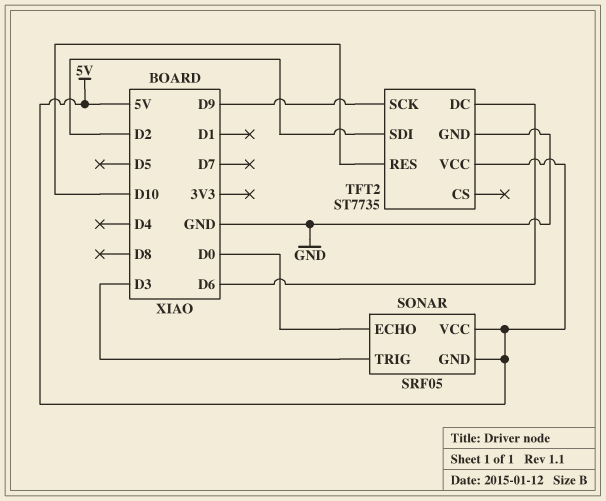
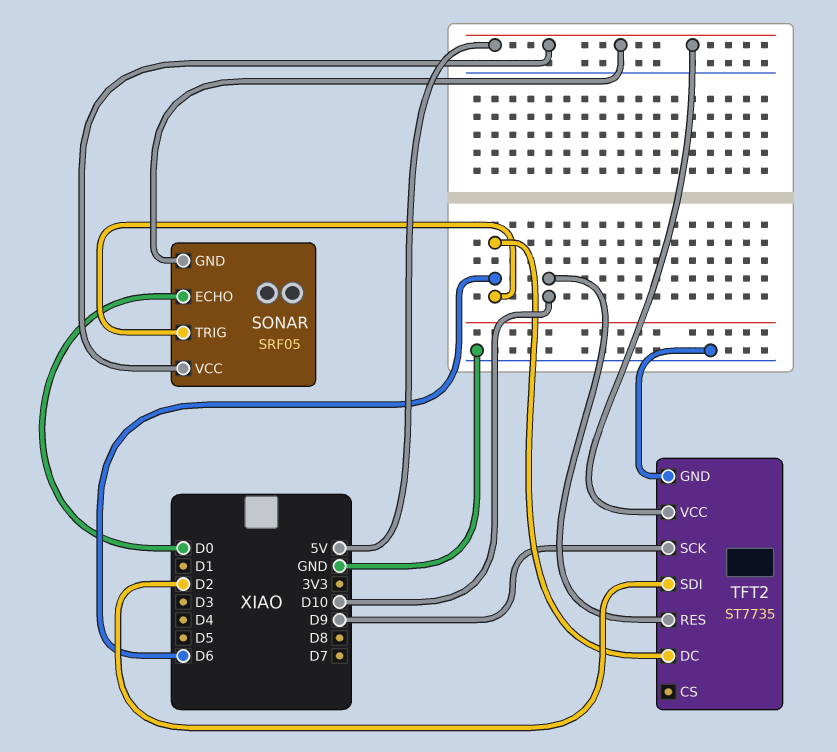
SONAR pin TRIG: D3 -> D6

